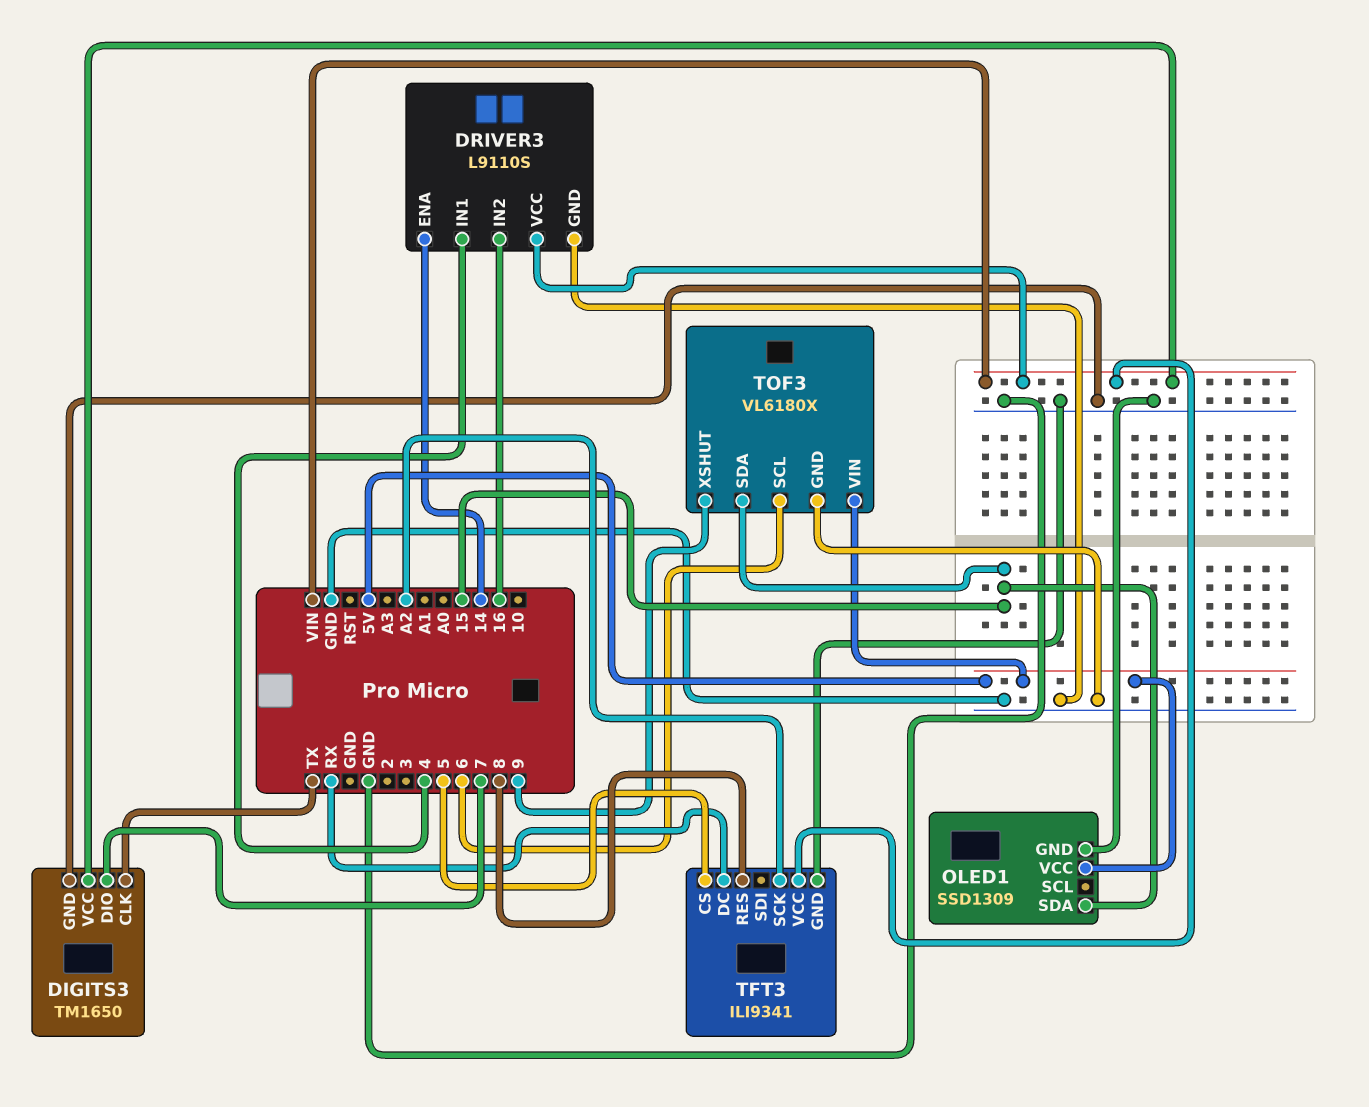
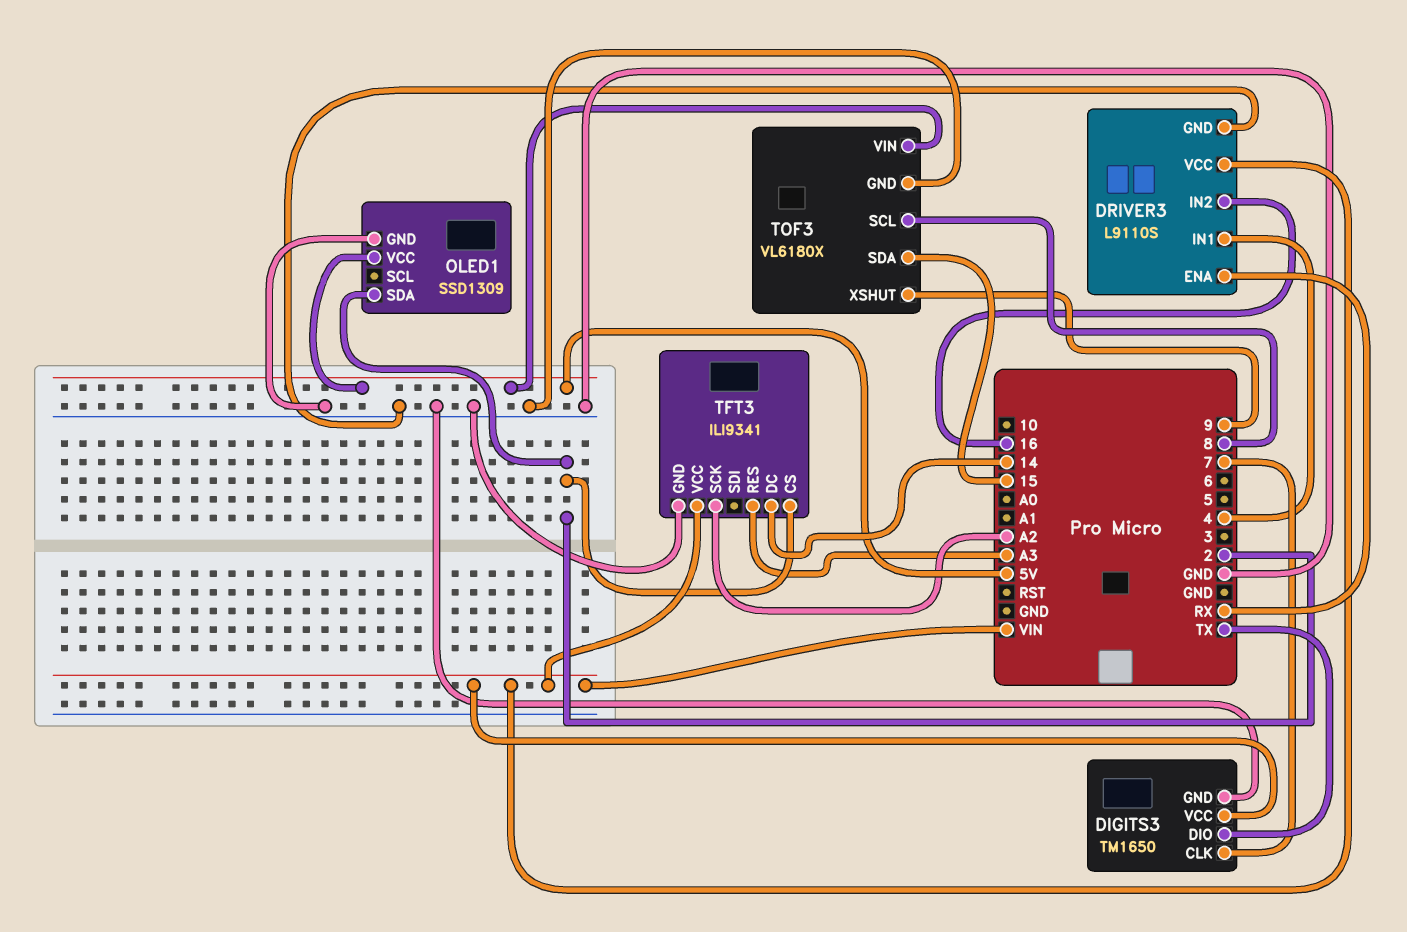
DIGITS3 pin CLK: TX -> 7
DIGITS3 pin DIO: 7 -> TX
DRIVER3 pin ENA: 14 -> RX
OLED1 pin SDA: 15 -> 2
TFT3 pin CS: 5 -> 2
TFT3 pin DC: RX -> 14
TFT3 pin RES: 8 -> A3
TOF3 pin SCL: 6 -> 8

